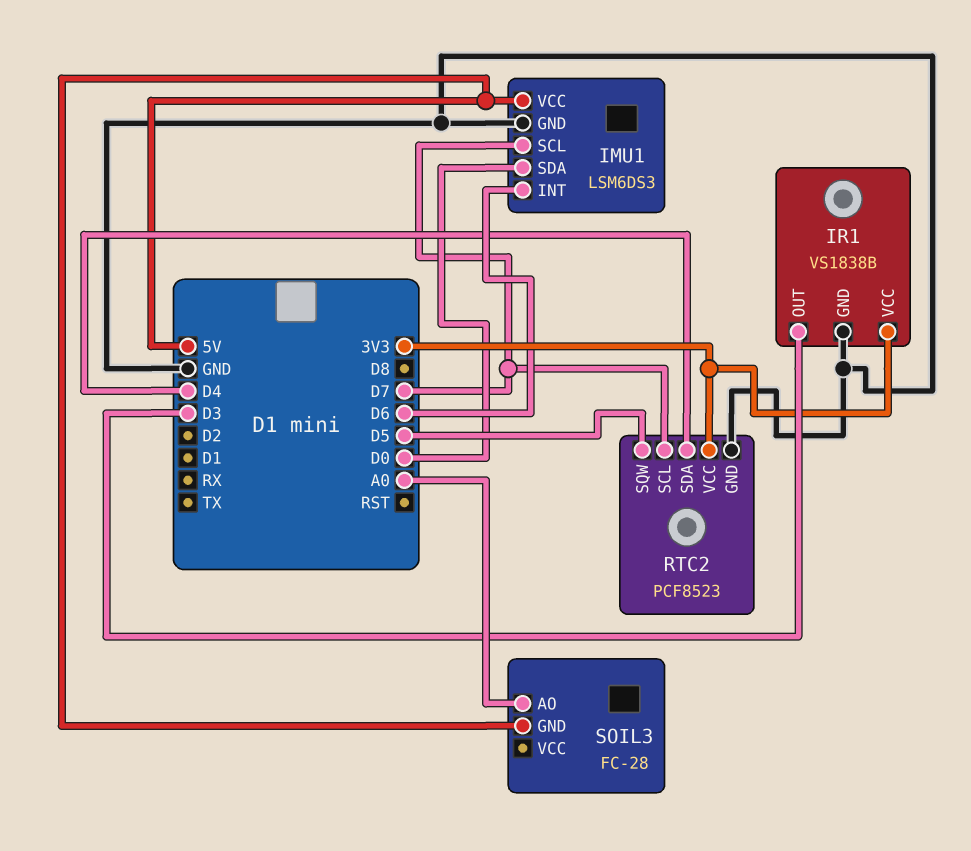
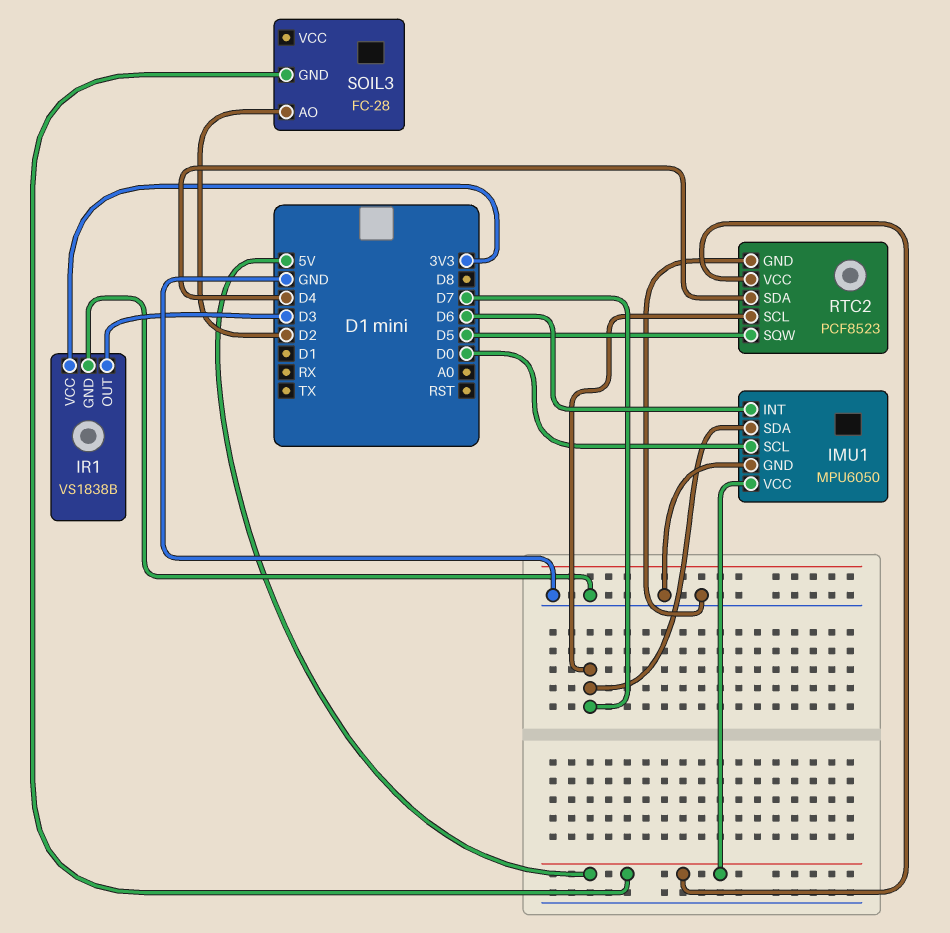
IMU1: LSM6DS3 -> MPU6050
IMU1 pin SCL: D7 -> D0
IMU1 pin SDA: D0 -> D7
RTC2 pin VCC: 3V3 -> 5V
SOIL3 pin AO: A0 -> D2

